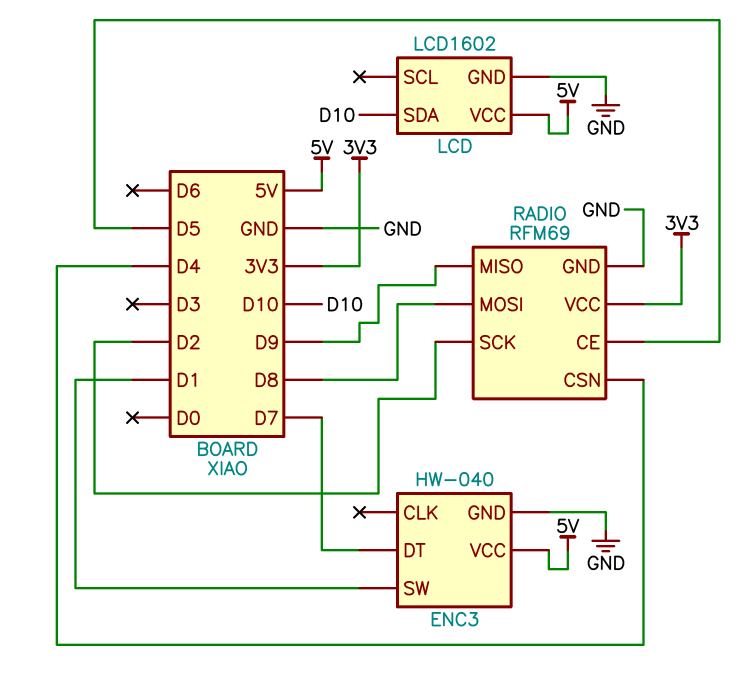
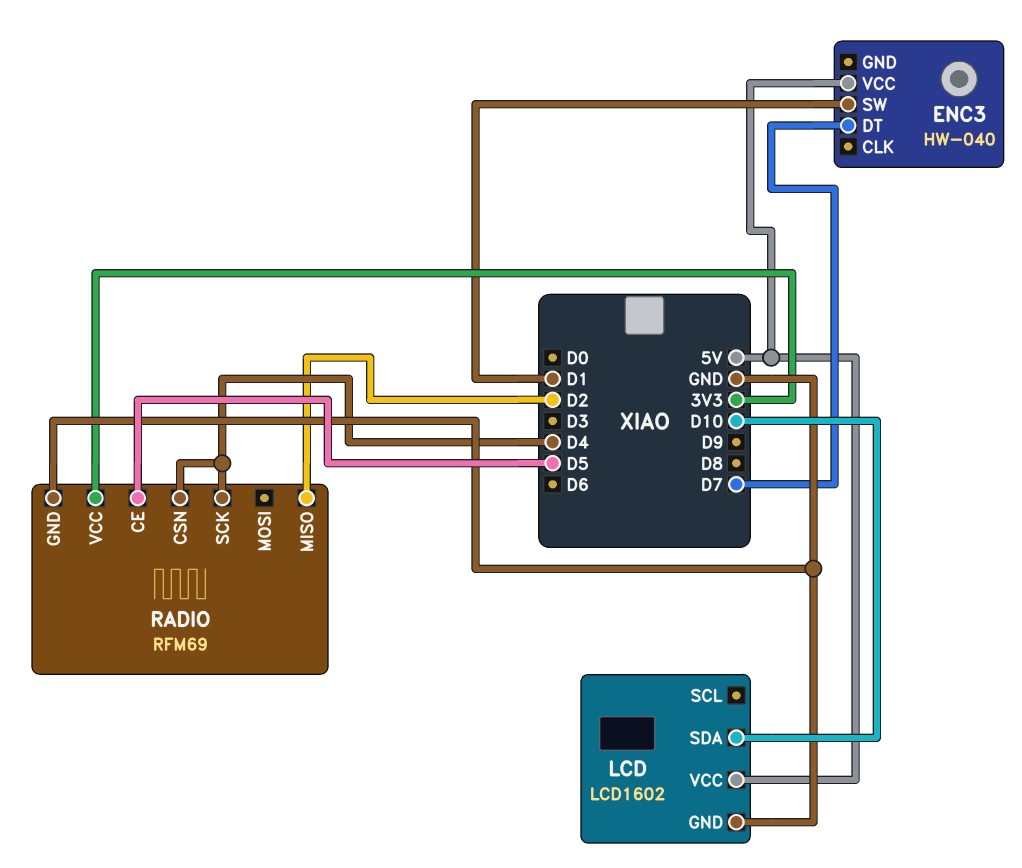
ENC3 pin GND: GND -> none
RADIO pin MISO: D9 -> D2
RADIO pin MOSI: D8 -> none
RADIO pin SCK: D2 -> D4

